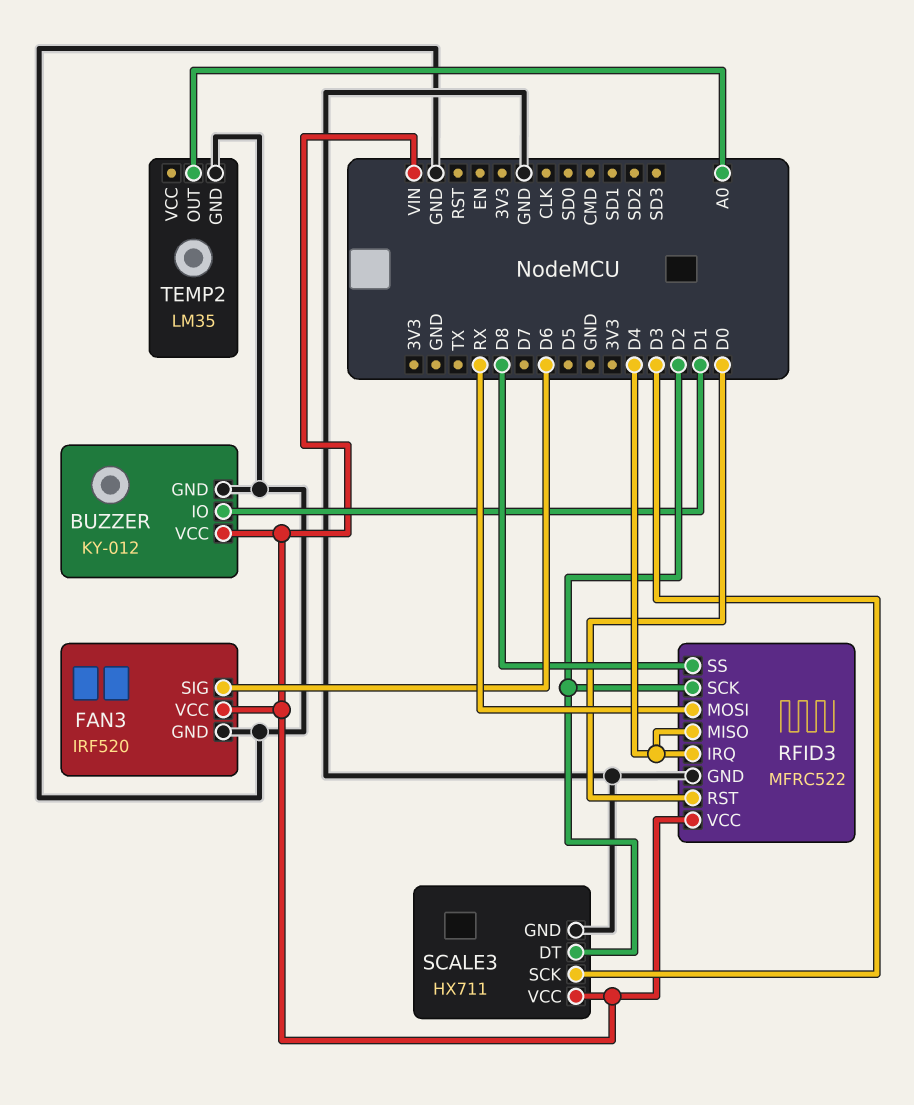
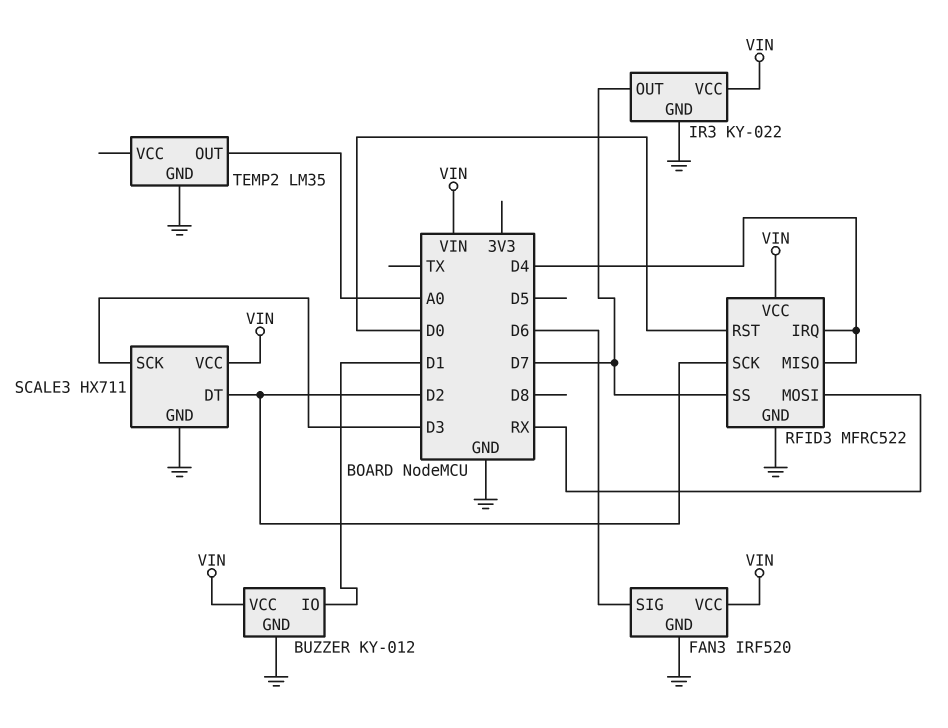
IR3: none -> KY-022
IR3 pin GND: none -> GND
IR3 pin OUT: none -> D7
IR3 pin VCC: none -> VIN
RFID3 pin SS: D8 -> D7

